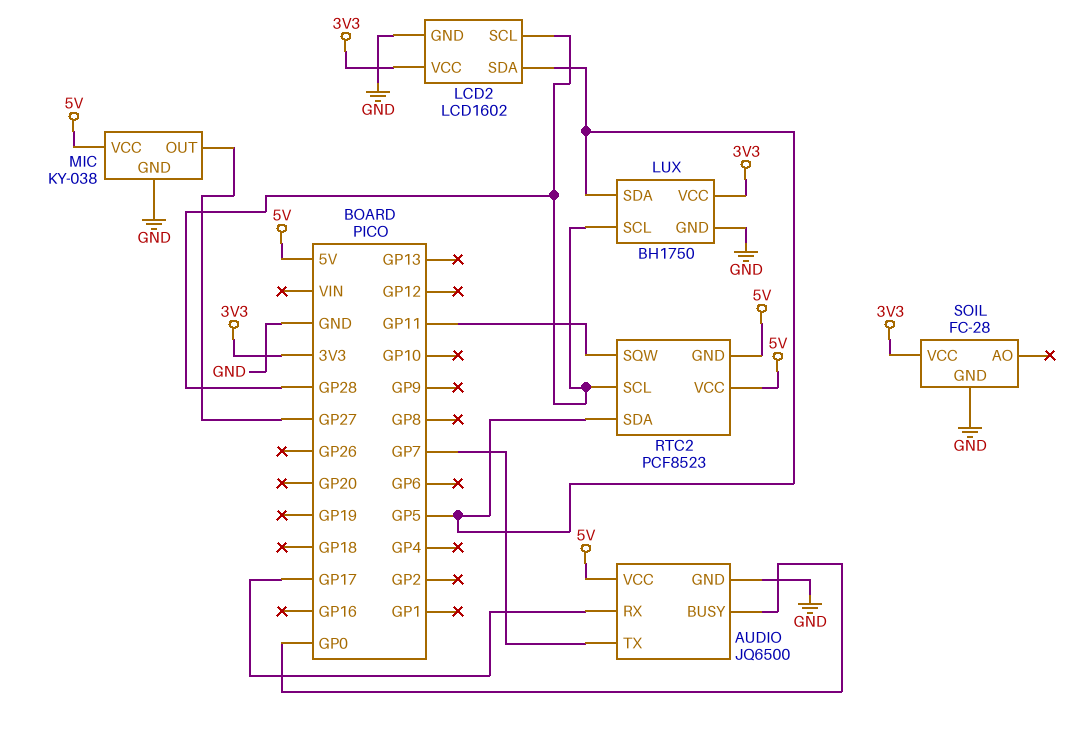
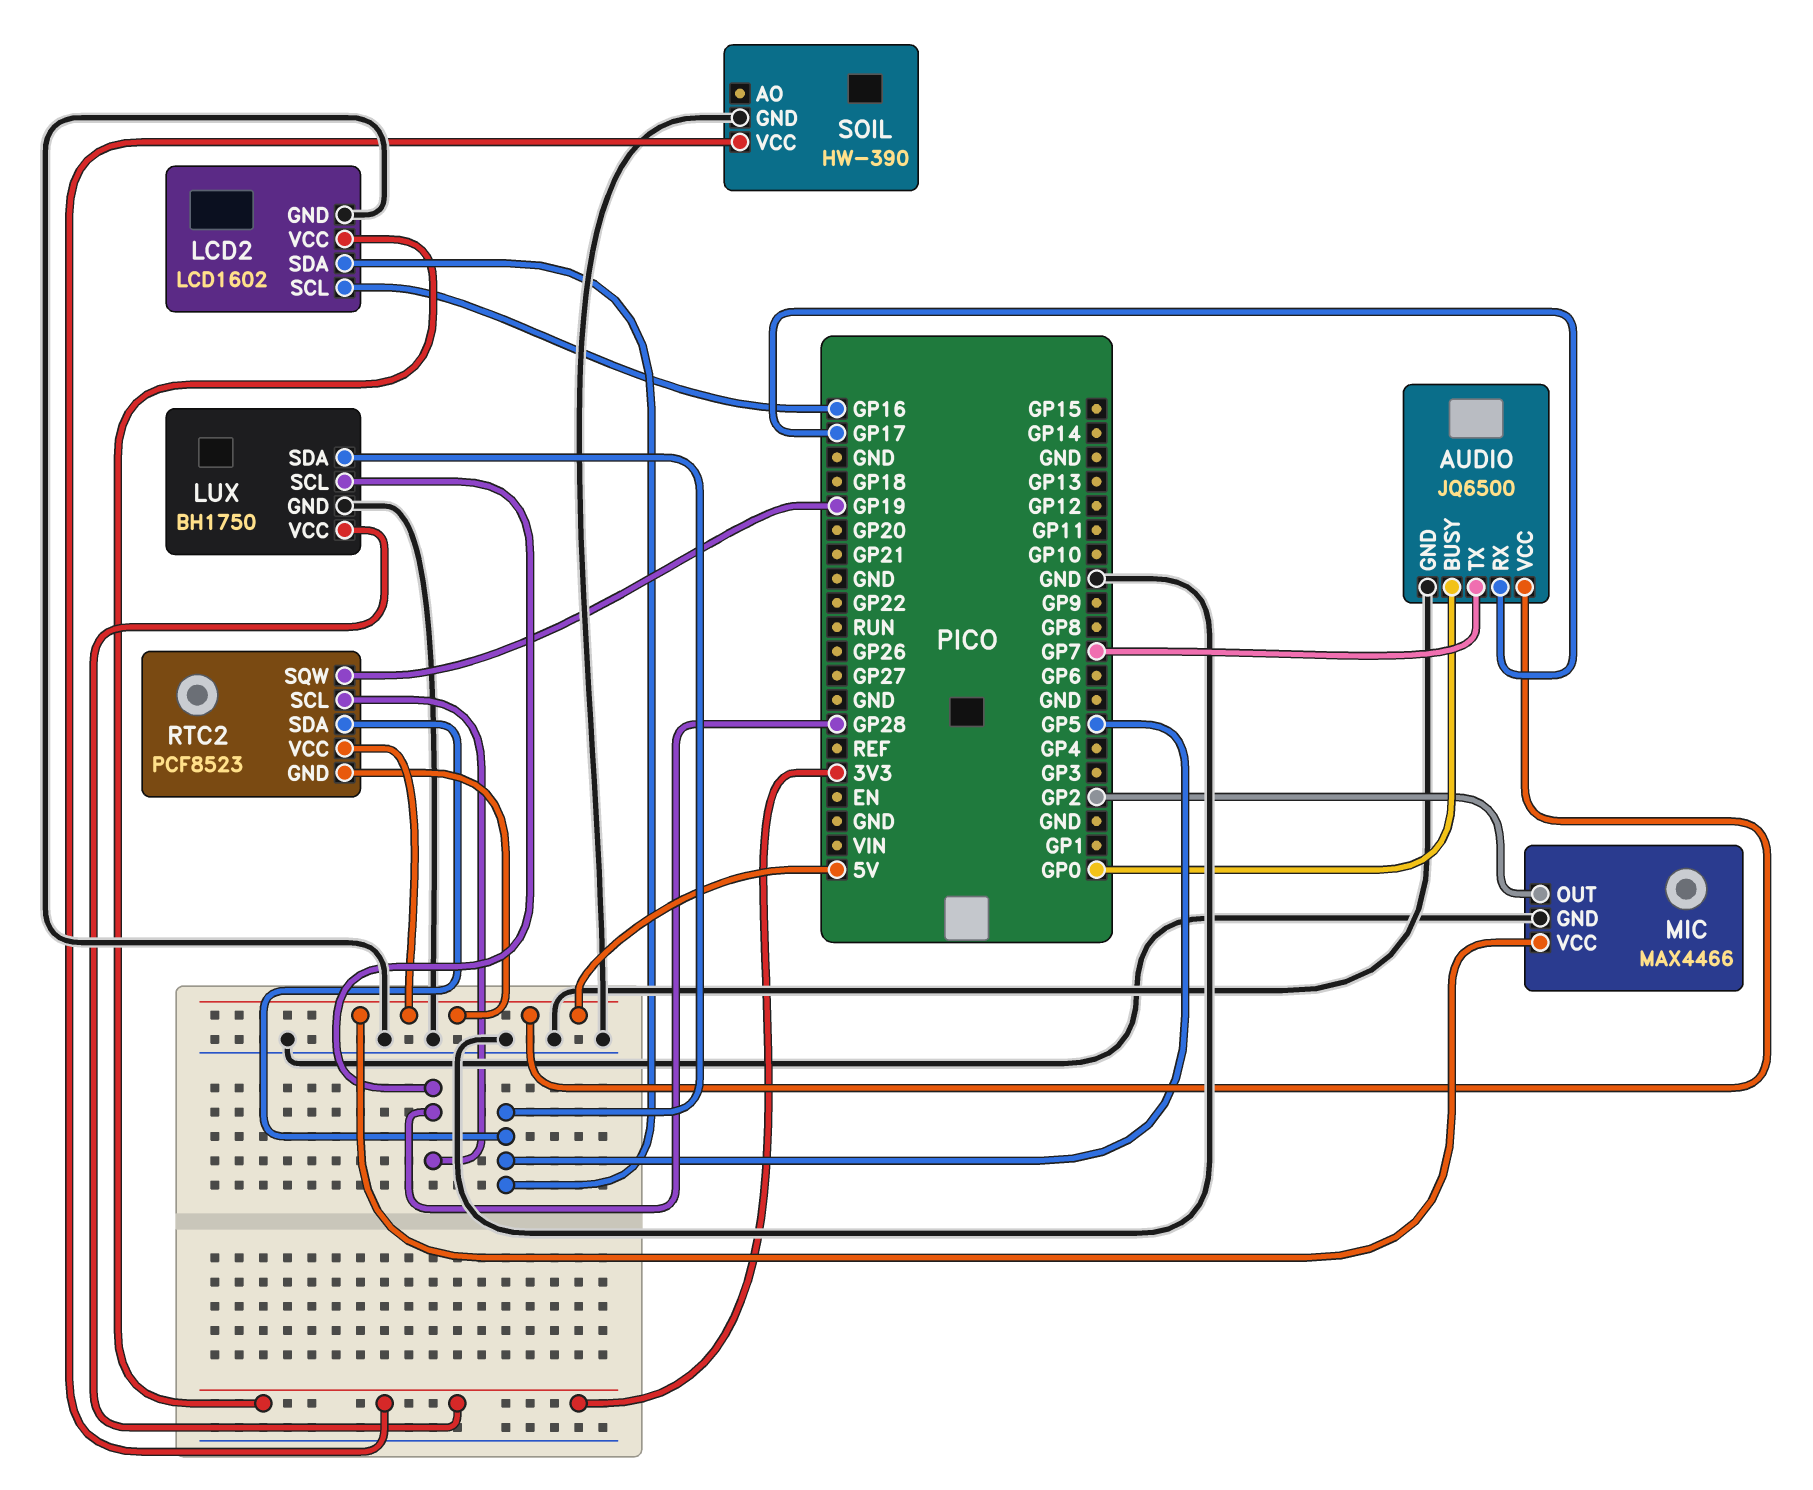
LCD2 pin SCL: GP28 -> GP16
MIC: KY-038 -> MAX4466
MIC pin OUT: GP27 -> GP2
RTC2 pin SQW: GP11 -> GP19
SOIL: FC-28 -> HW-390

